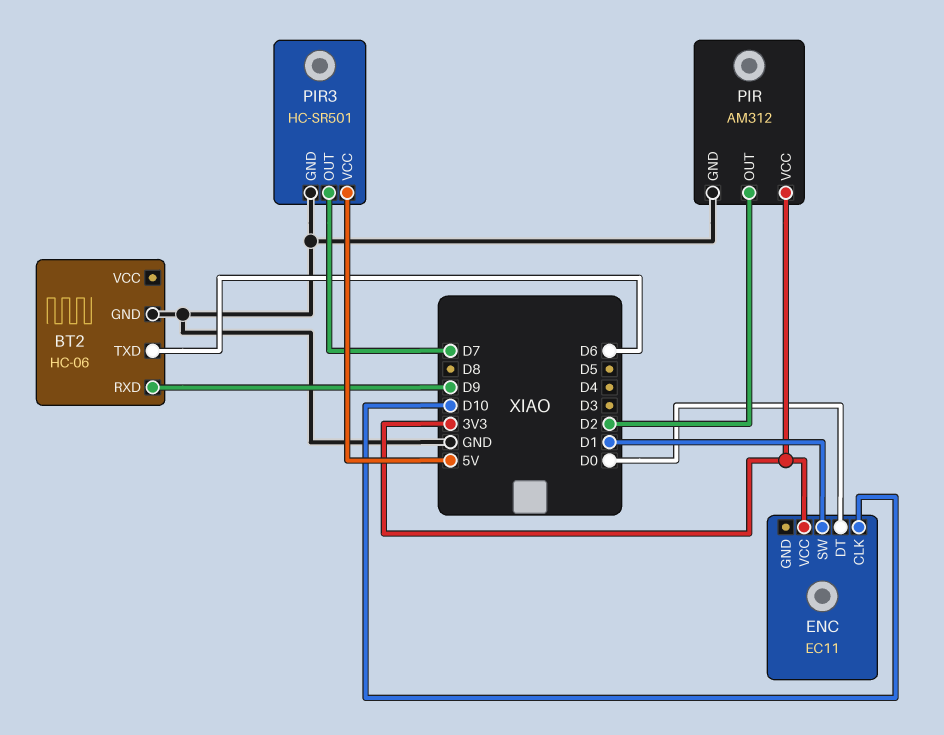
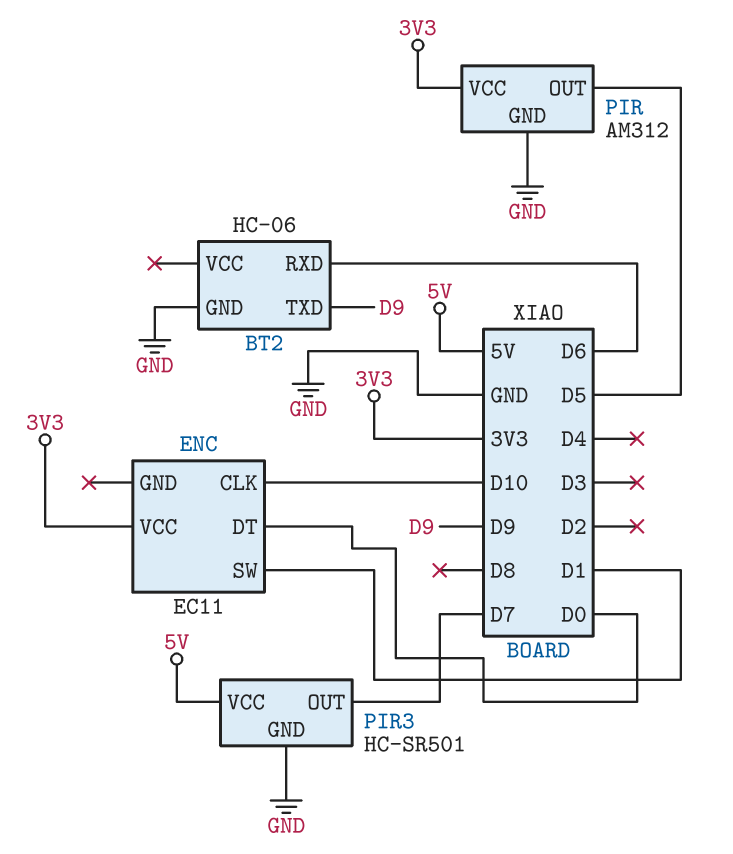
BT2 pin RXD: D9 -> D6
BT2 pin TXD: D6 -> D9
PIR pin OUT: D2 -> D5

